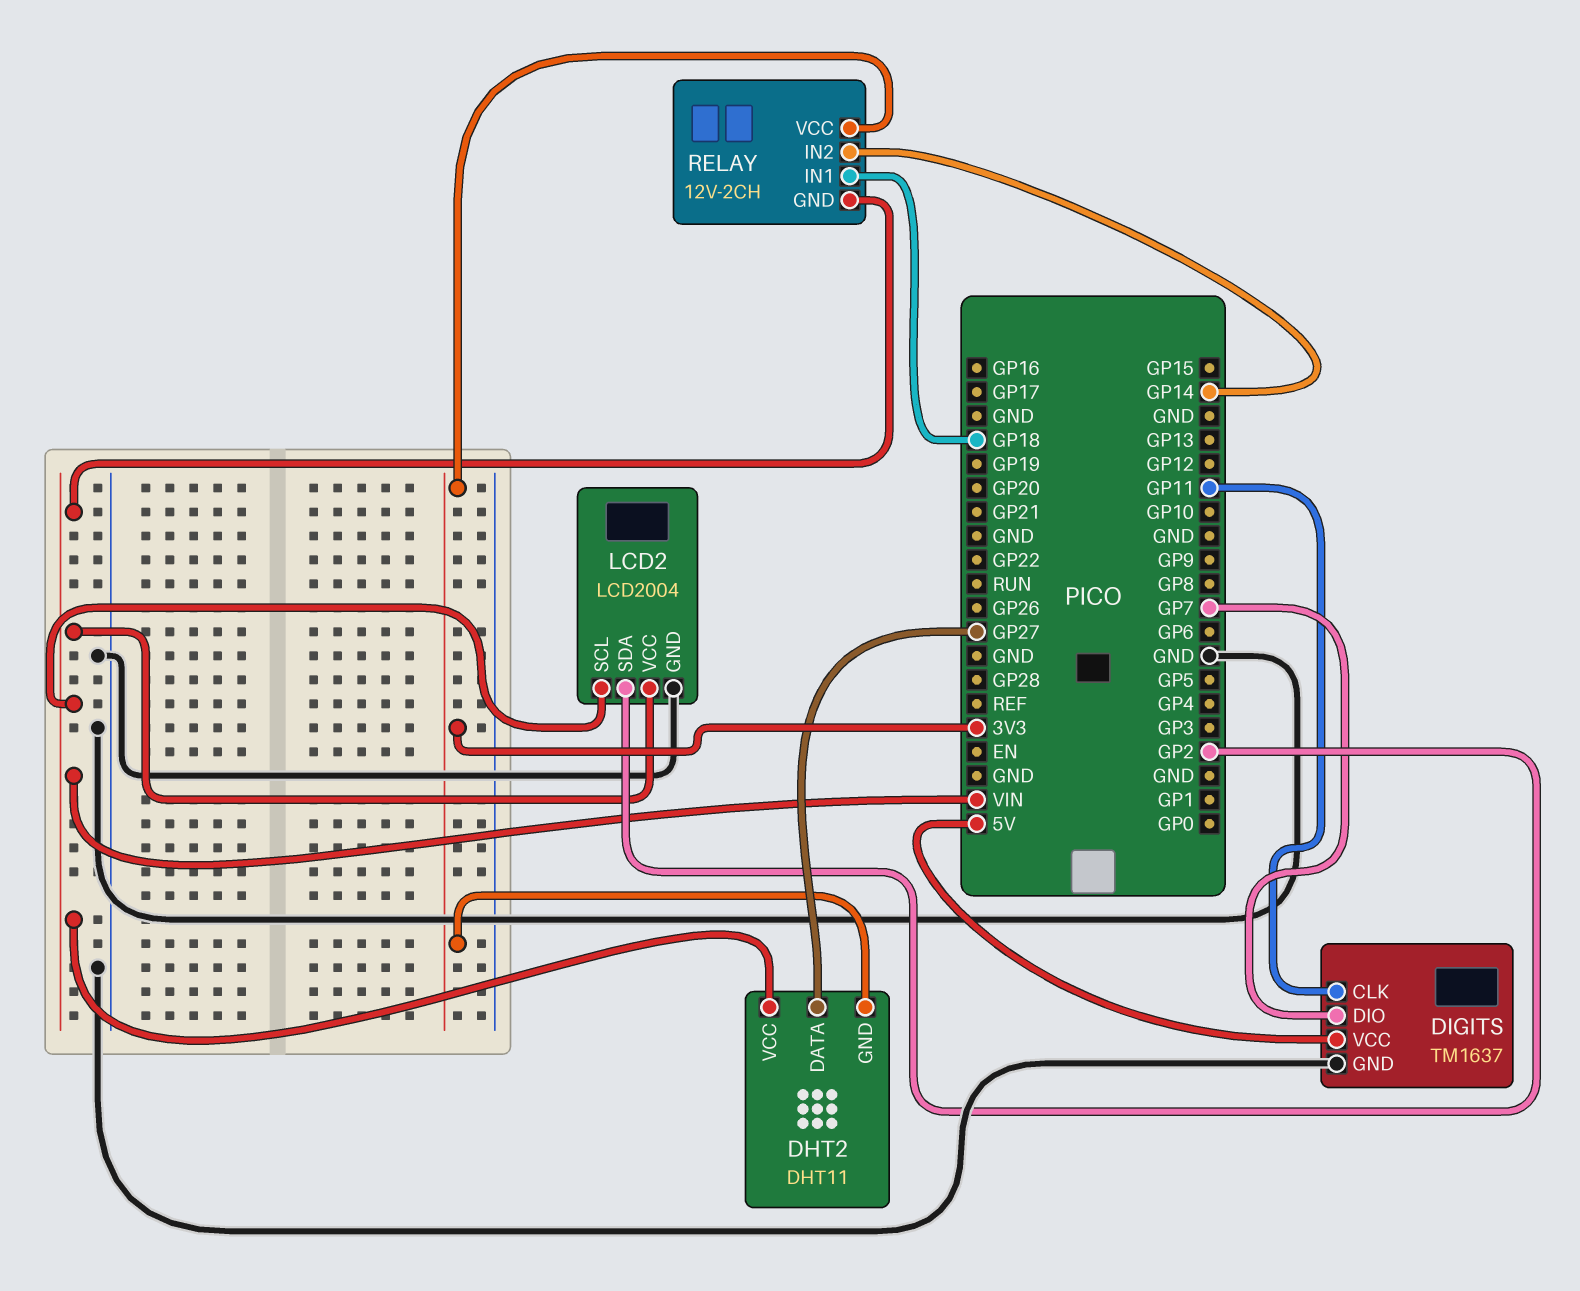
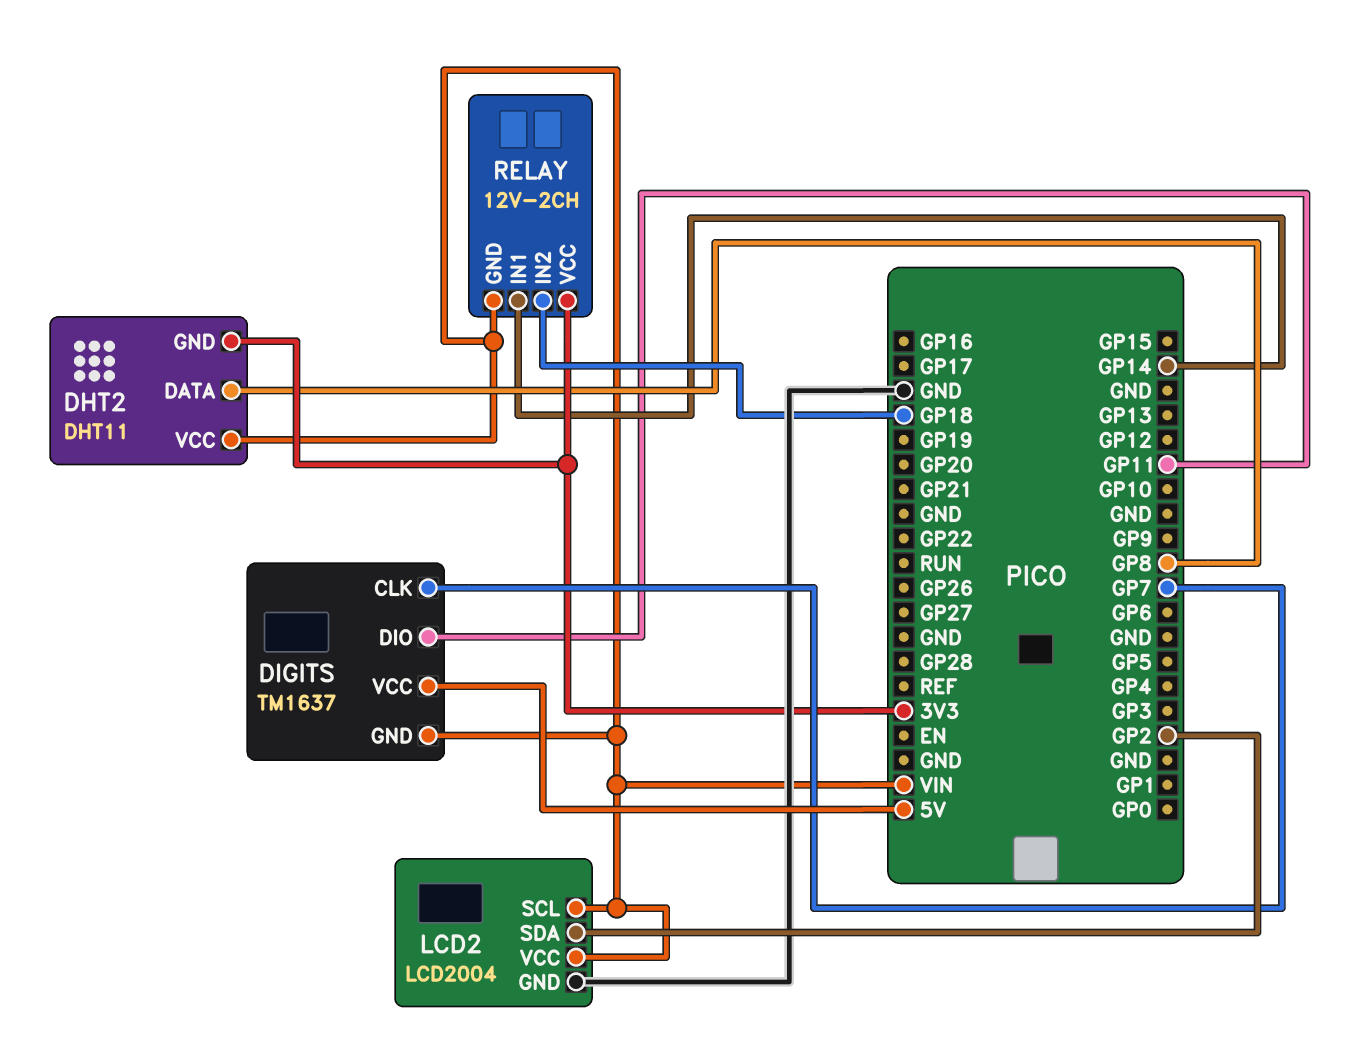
DHT2 pin DATA: GP27 -> GP8
DIGITS pin CLK: GP11 -> GP7
DIGITS pin DIO: GP7 -> GP11
DIGITS pin GND: GND -> VIN
RELAY pin IN1: GP18 -> GP14
RELAY pin IN2: GP14 -> GP18

